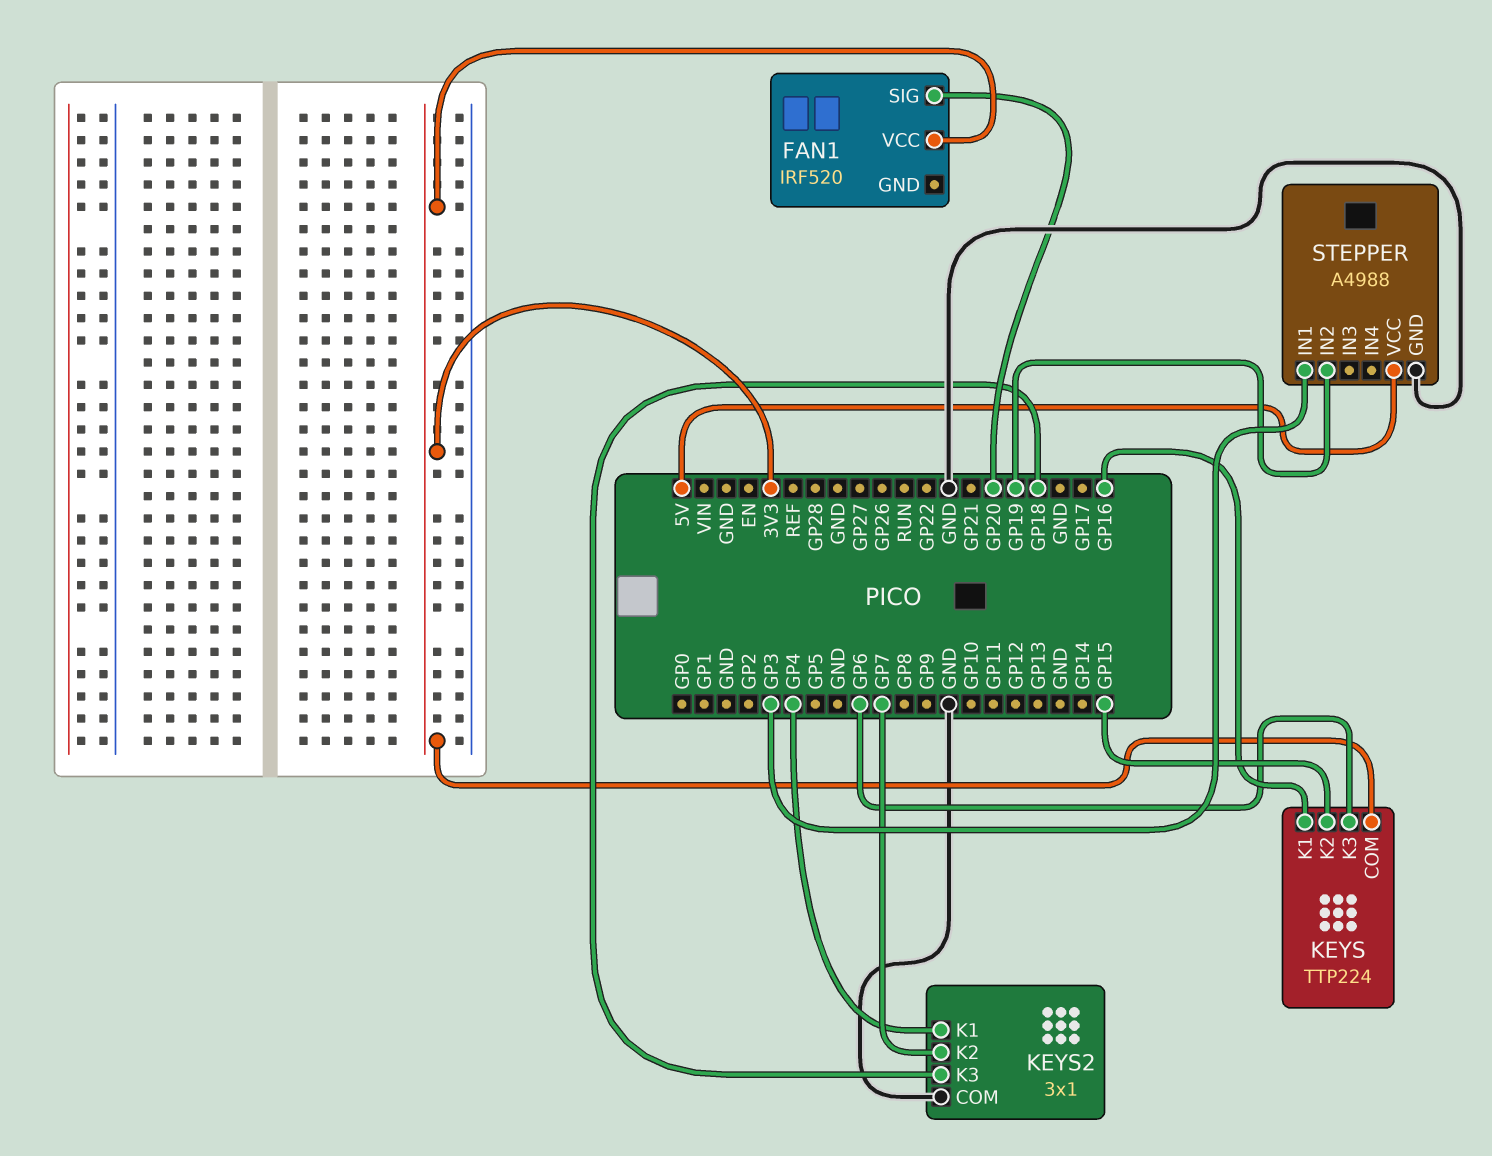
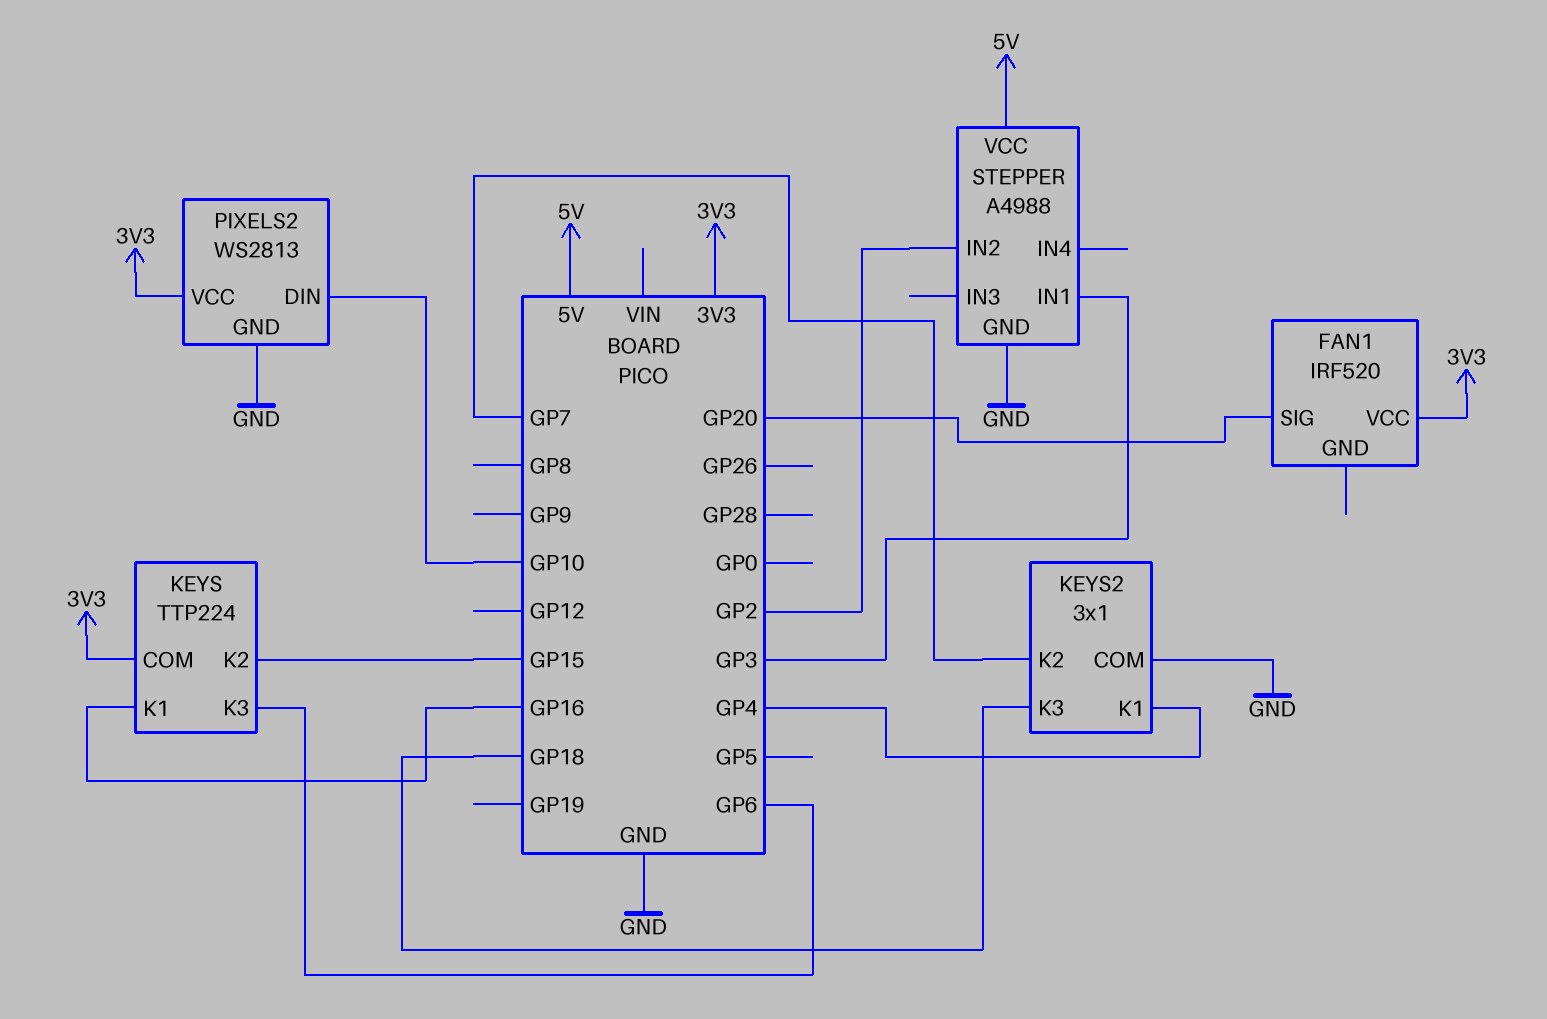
PIXELS2: none -> WS2813
PIXELS2 pin DIN: none -> GP10
PIXELS2 pin GND: none -> GND
PIXELS2 pin VCC: none -> 3V3
STEPPER pin IN2: GP19 -> GP2

